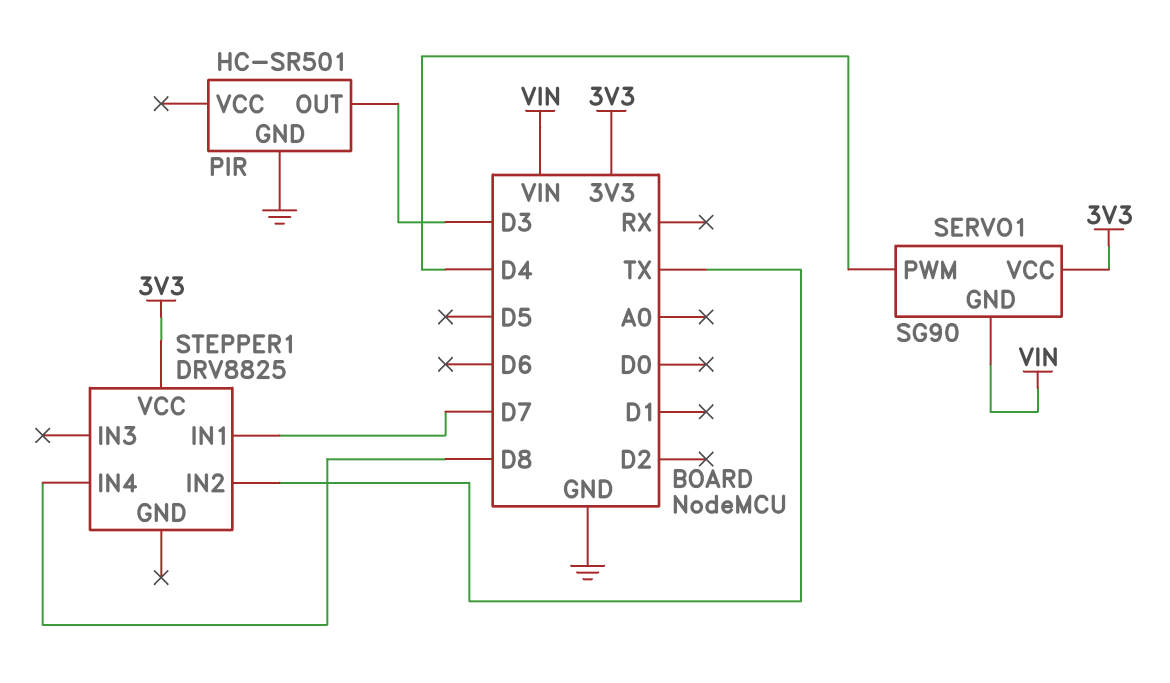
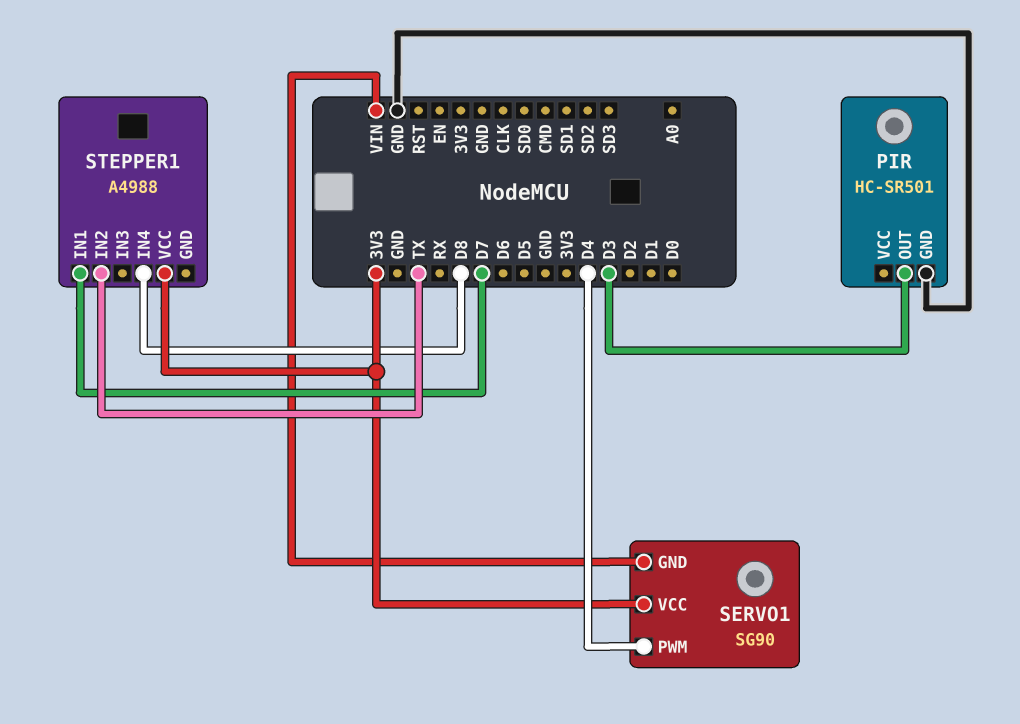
STEPPER1: DRV8825 -> A4988

